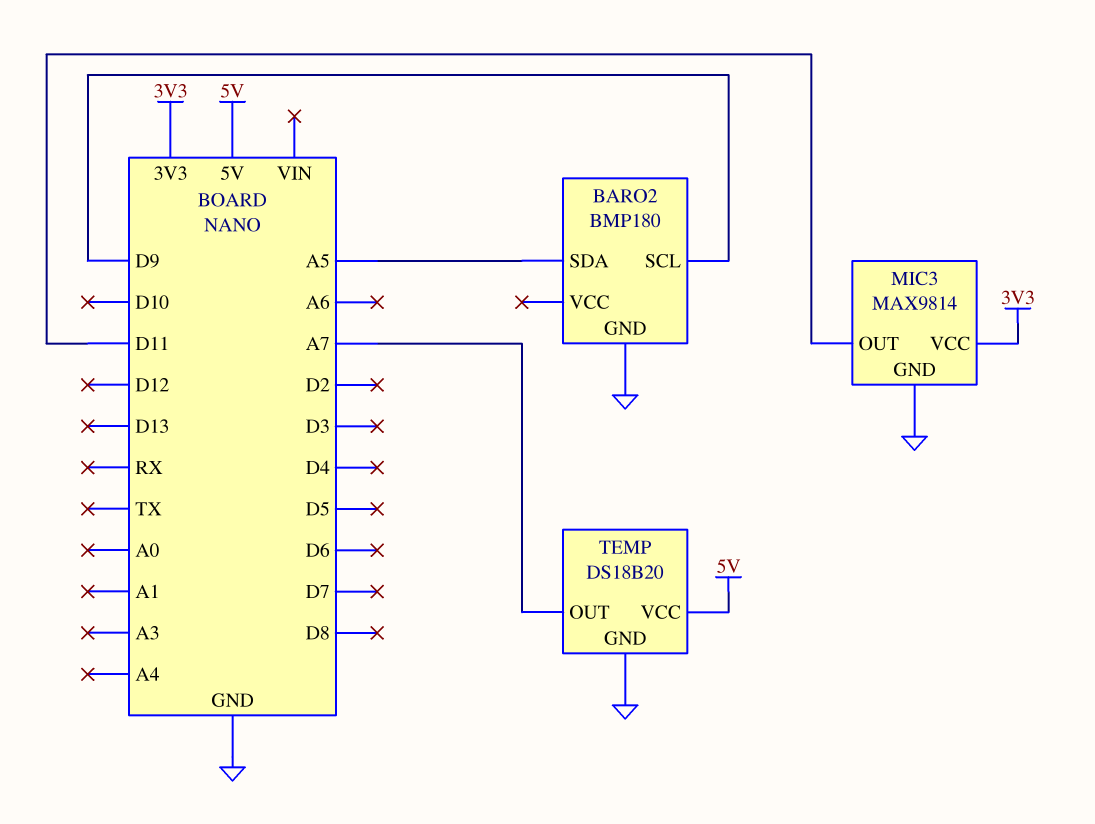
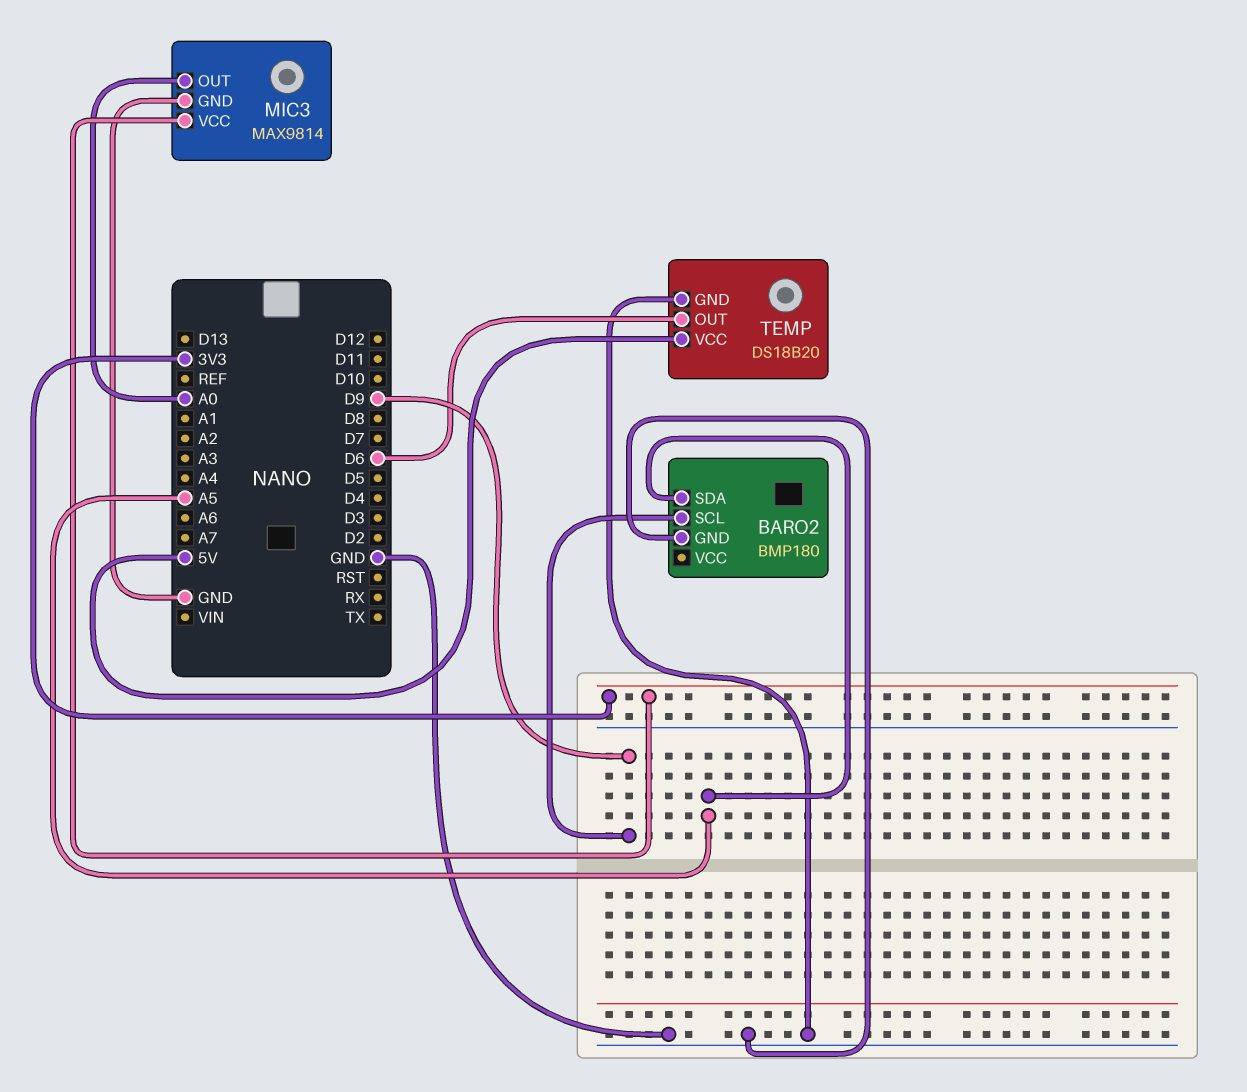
MIC3 pin OUT: D11 -> A0
TEMP pin OUT: A7 -> D6

